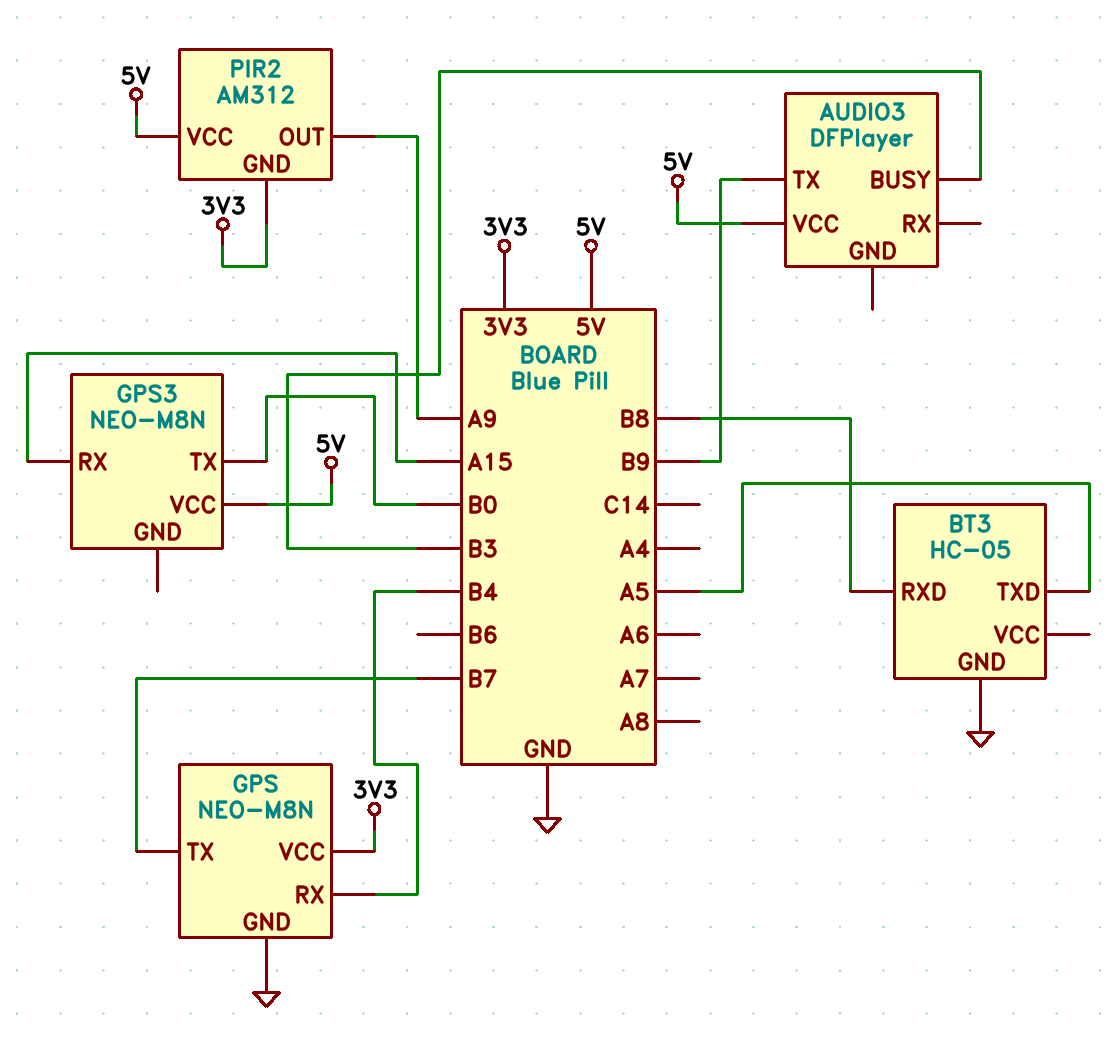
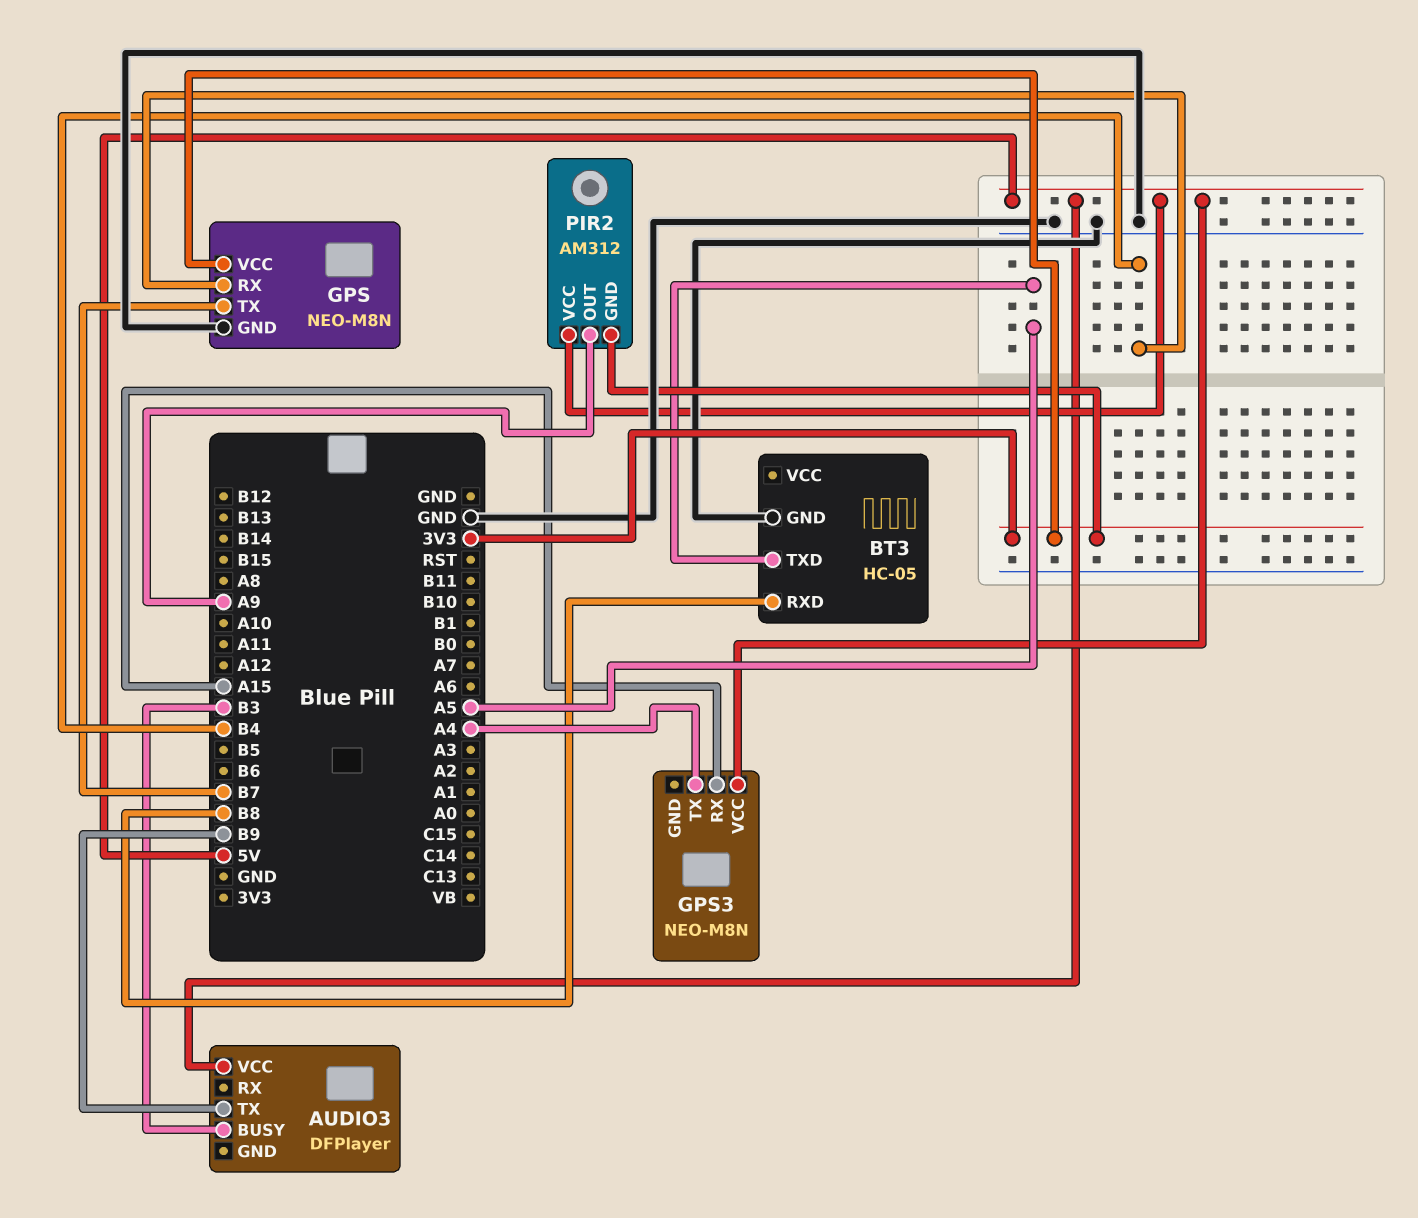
GPS3 pin TX: B0 -> A4

